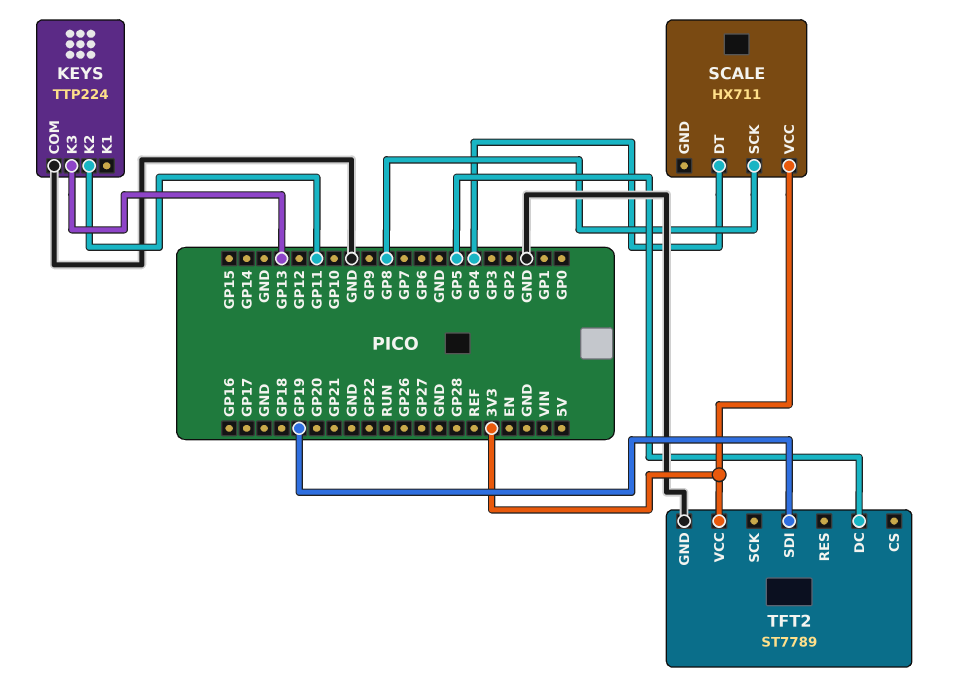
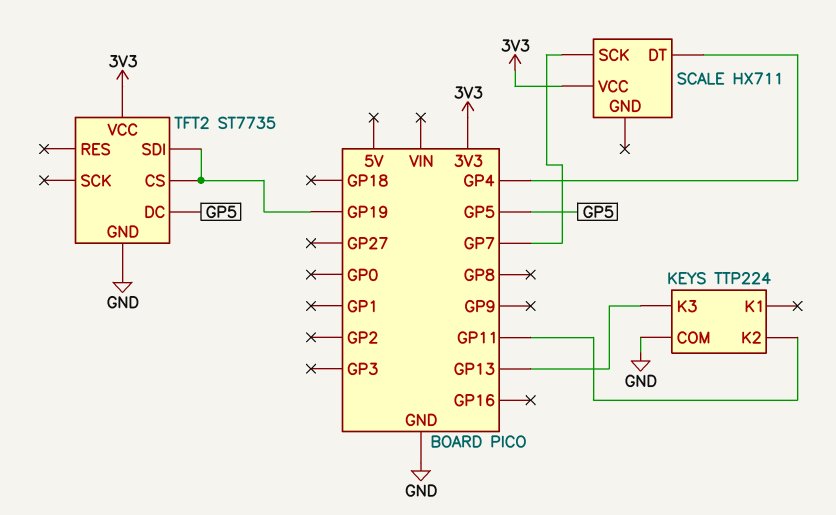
SCALE pin SCK: GP8 -> GP7
TFT2: ST7789 -> ST7735
TFT2 pin CS: none -> GP19

